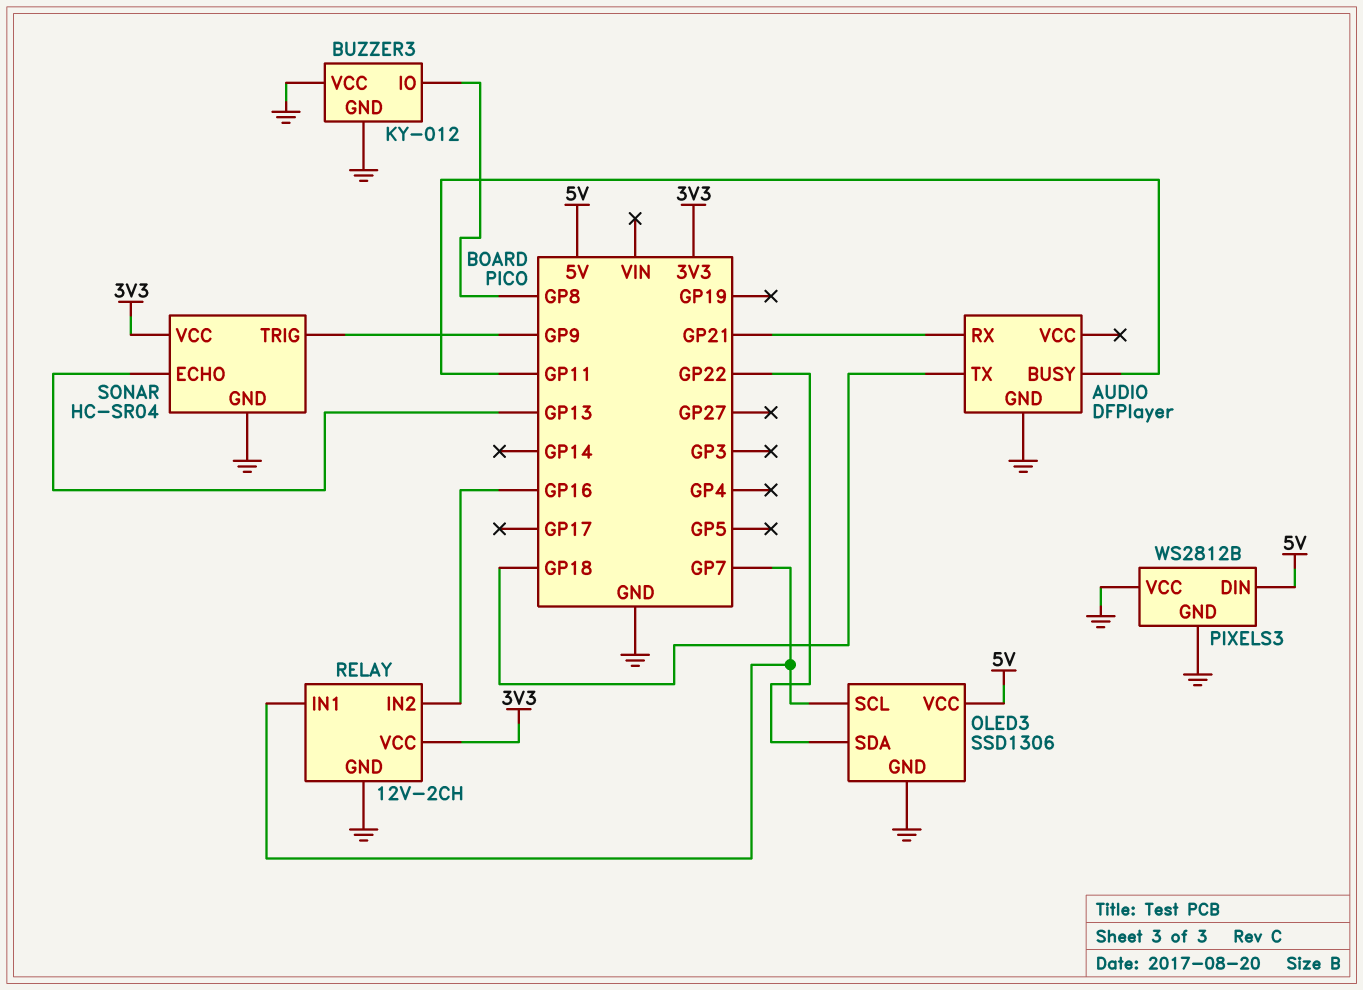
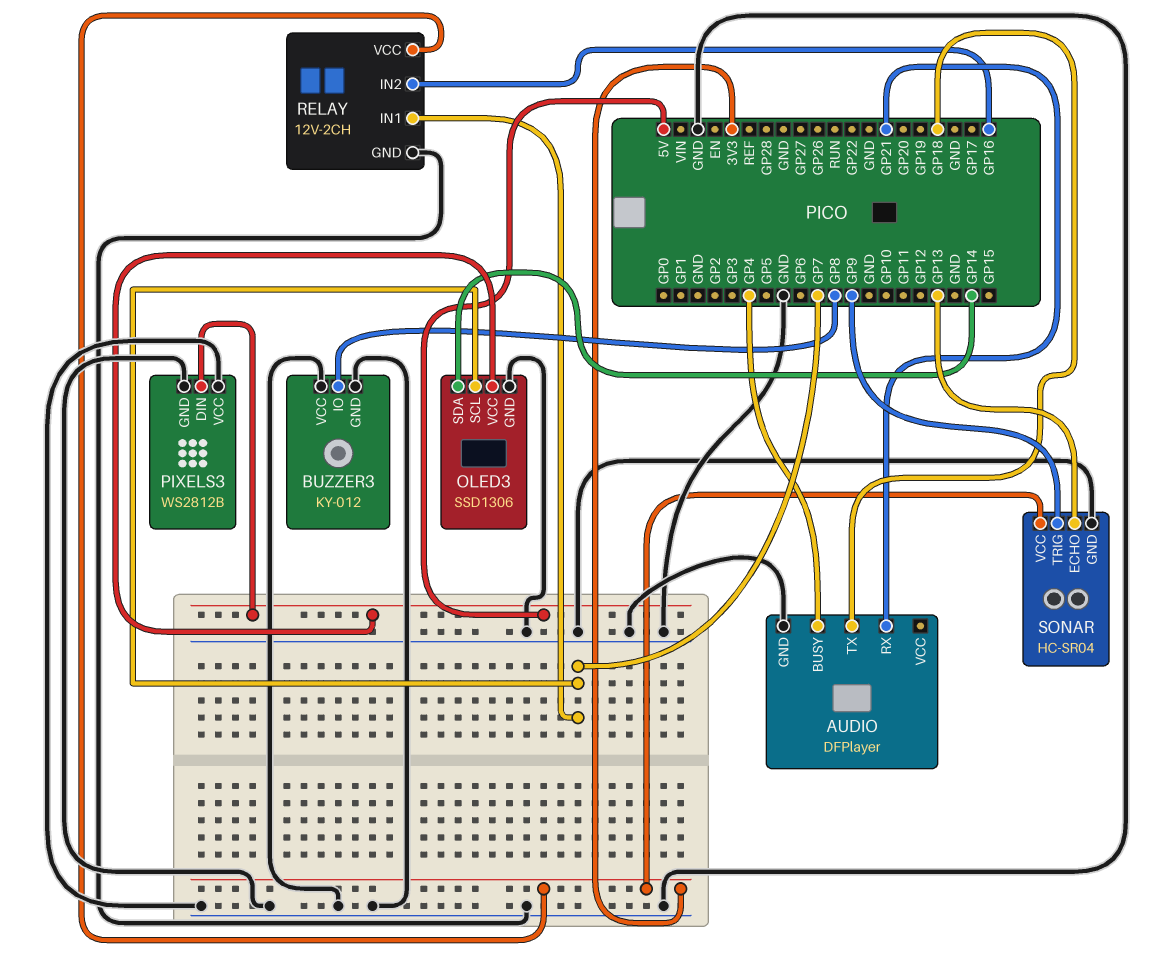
AUDIO pin BUSY: GP11 -> GP4
OLED3 pin SDA: GP22 -> GP14

